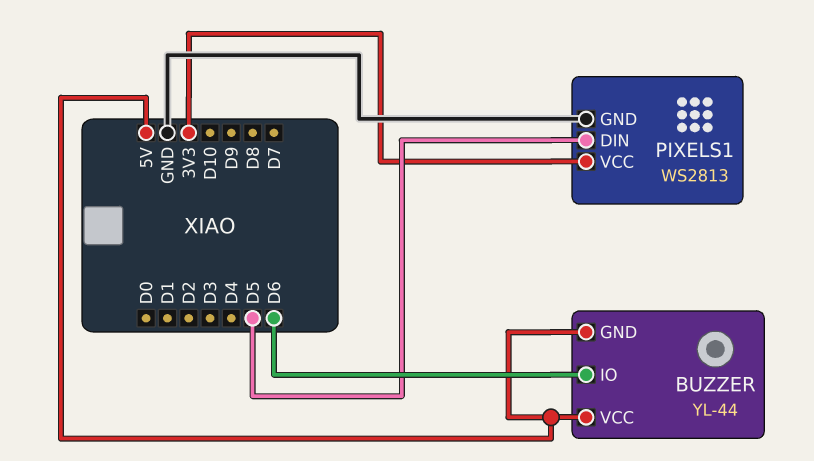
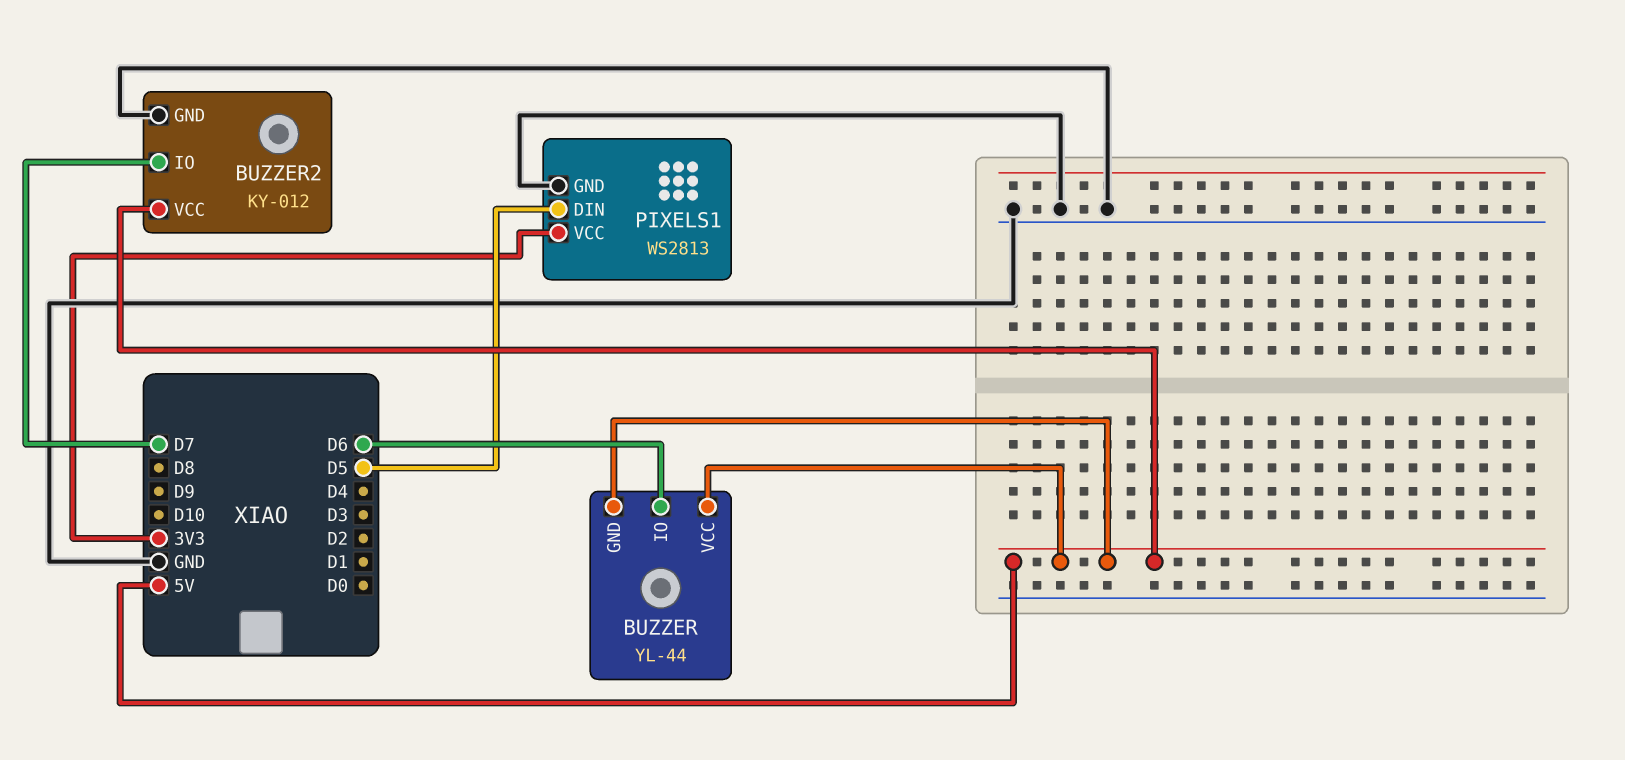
BUZZER2: none -> KY-012
BUZZER2 pin GND: none -> GND
BUZZER2 pin IO: none -> D7
BUZZER2 pin VCC: none -> 5V

